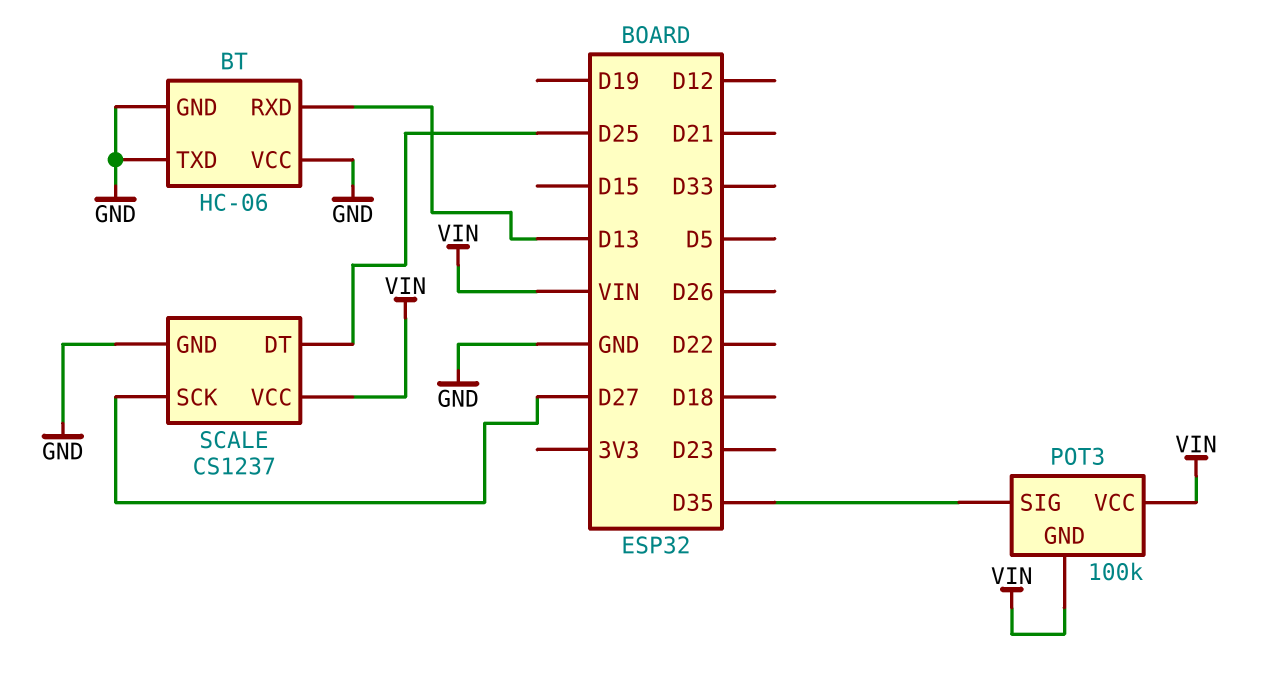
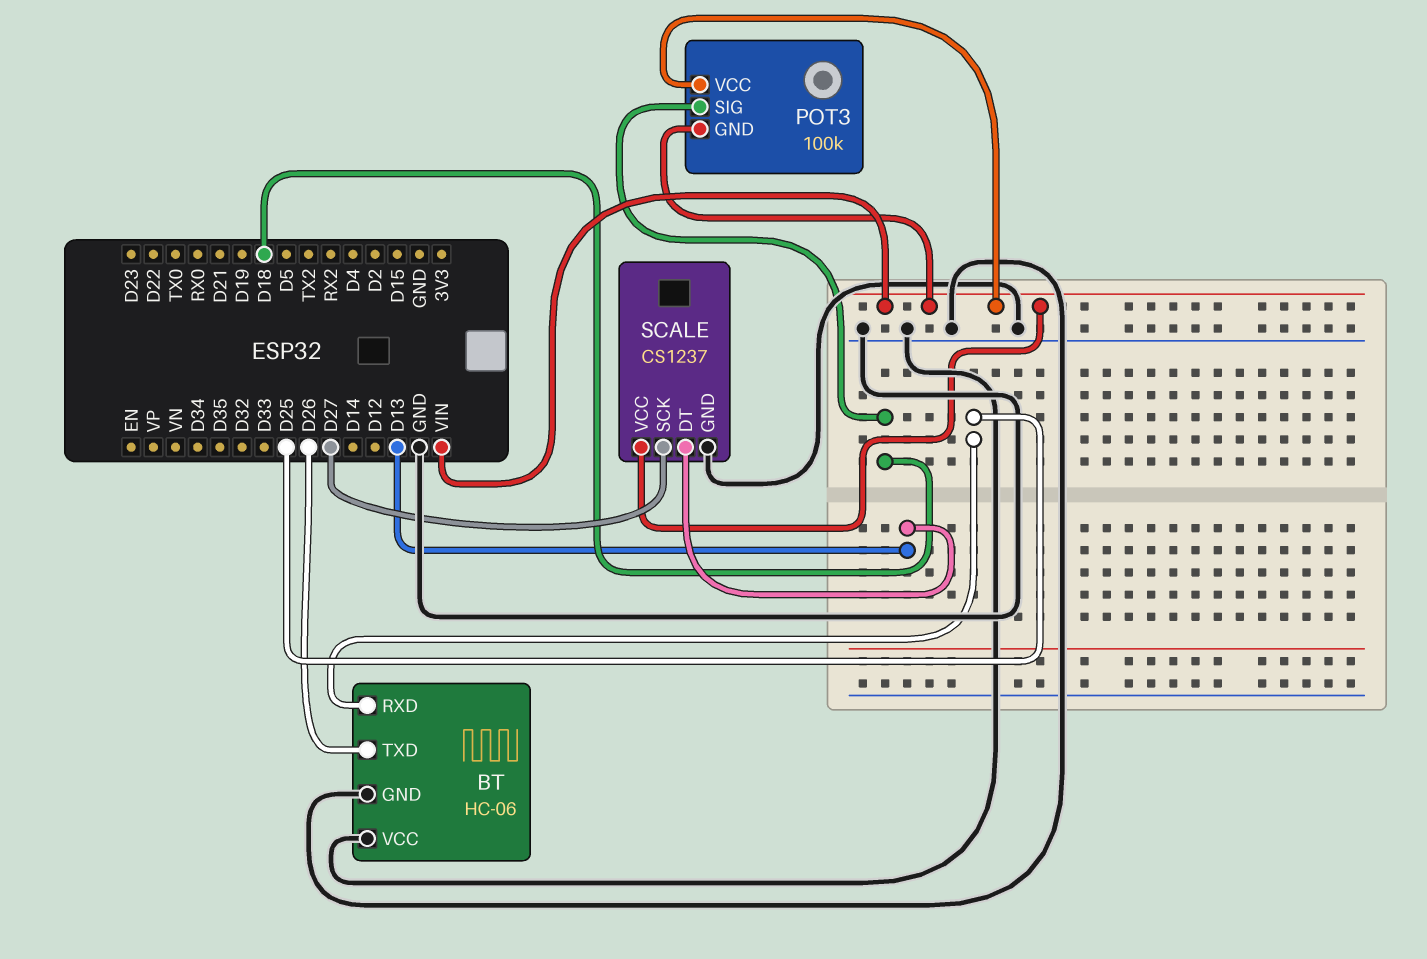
BT pin RXD: D13 -> D25
BT pin TXD: GND -> D26
POT3 pin SIG: D35 -> D18
SCALE pin DT: D25 -> D13

